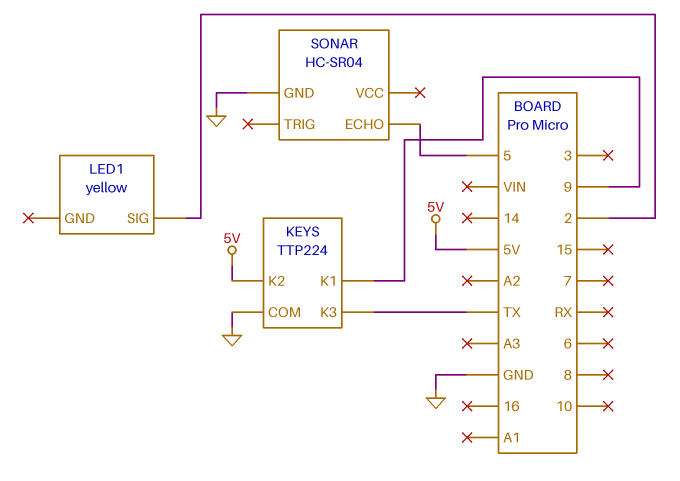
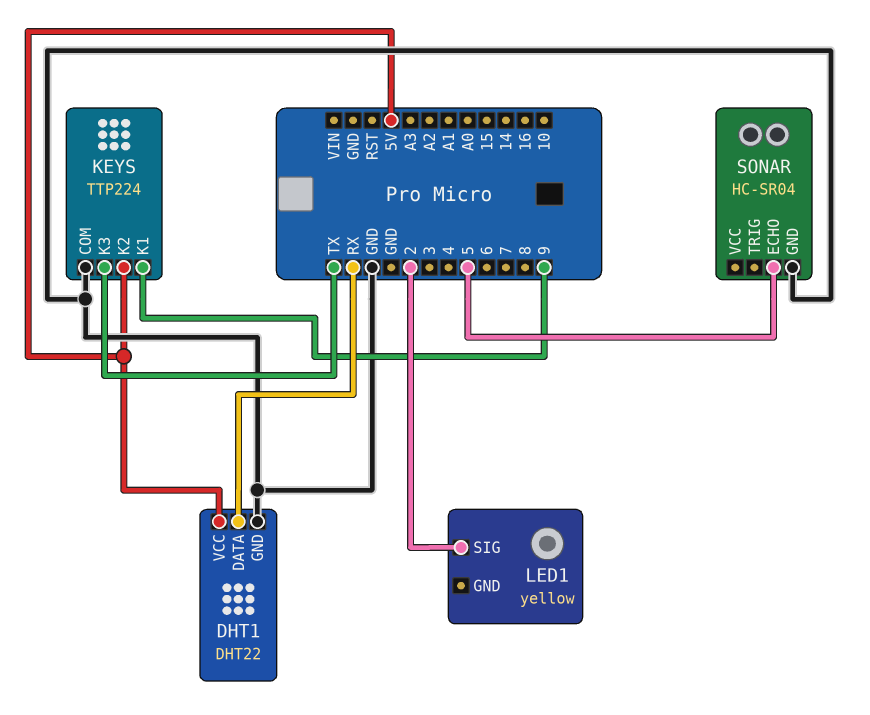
DHT1: none -> DHT22
DHT1 pin DATA: none -> RX
DHT1 pin GND: none -> GND
DHT1 pin VCC: none -> 5V

